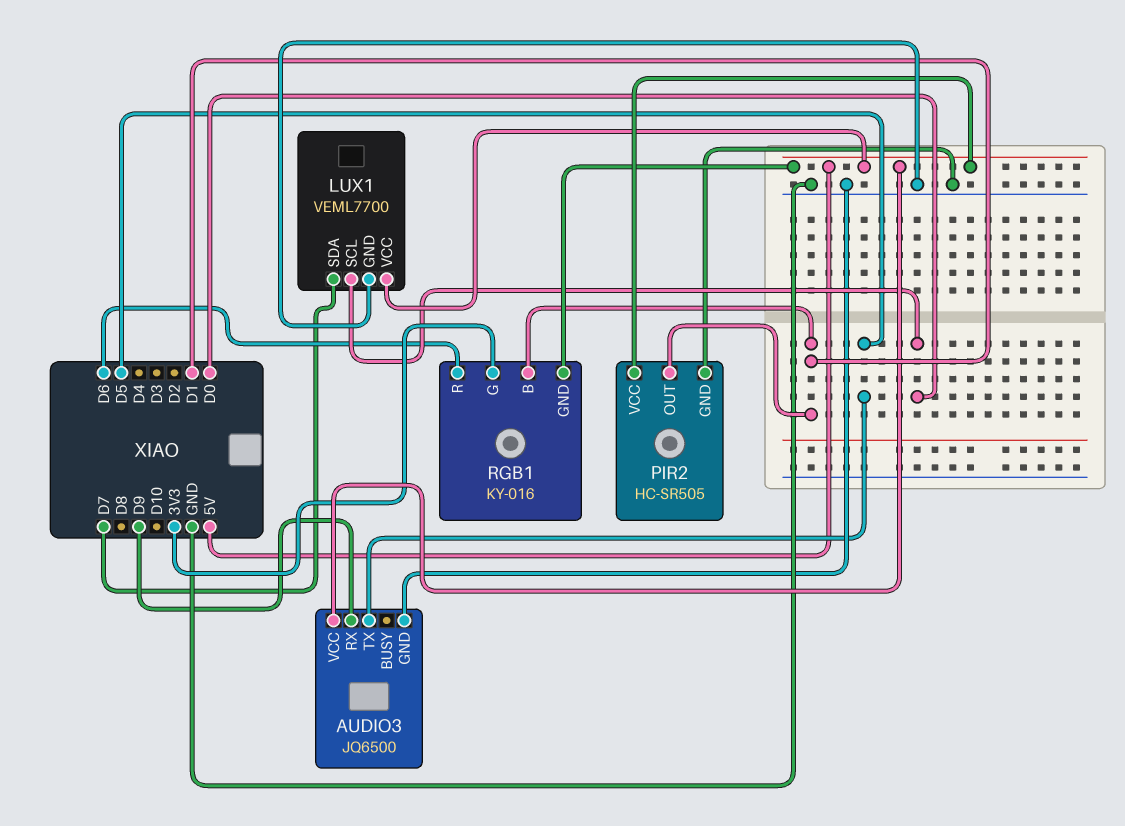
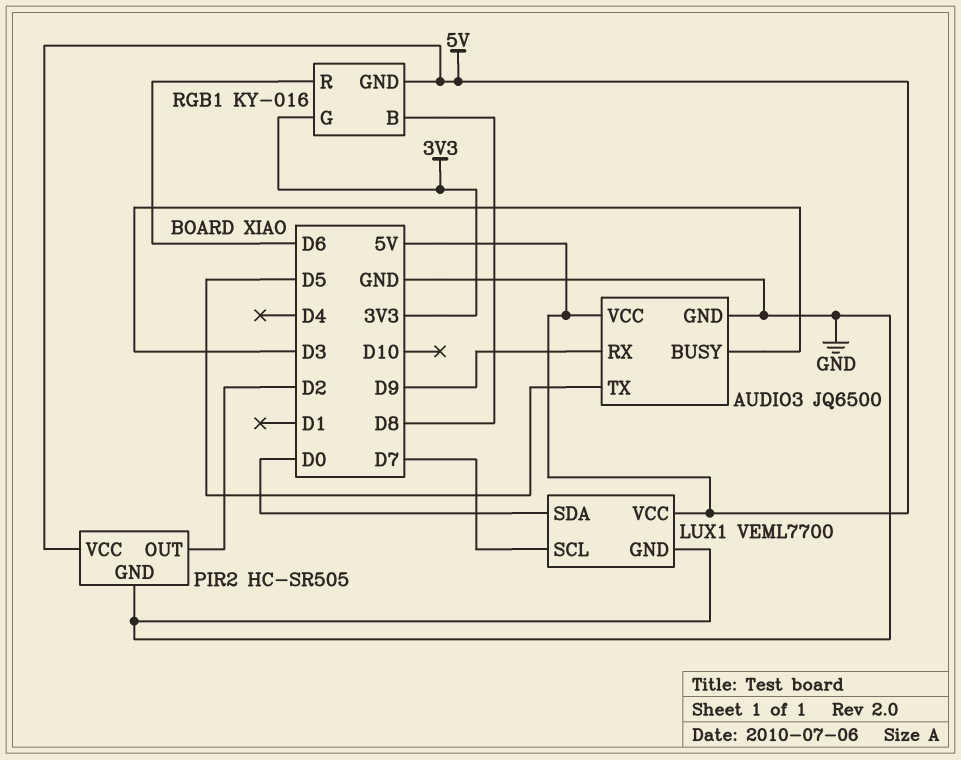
AUDIO3 pin BUSY: none -> D3
LUX1 pin SCL: D0 -> D7
LUX1 pin SDA: D7 -> D0
PIR2 pin OUT: D1 -> D2
RGB1 pin B: D1 -> D8

